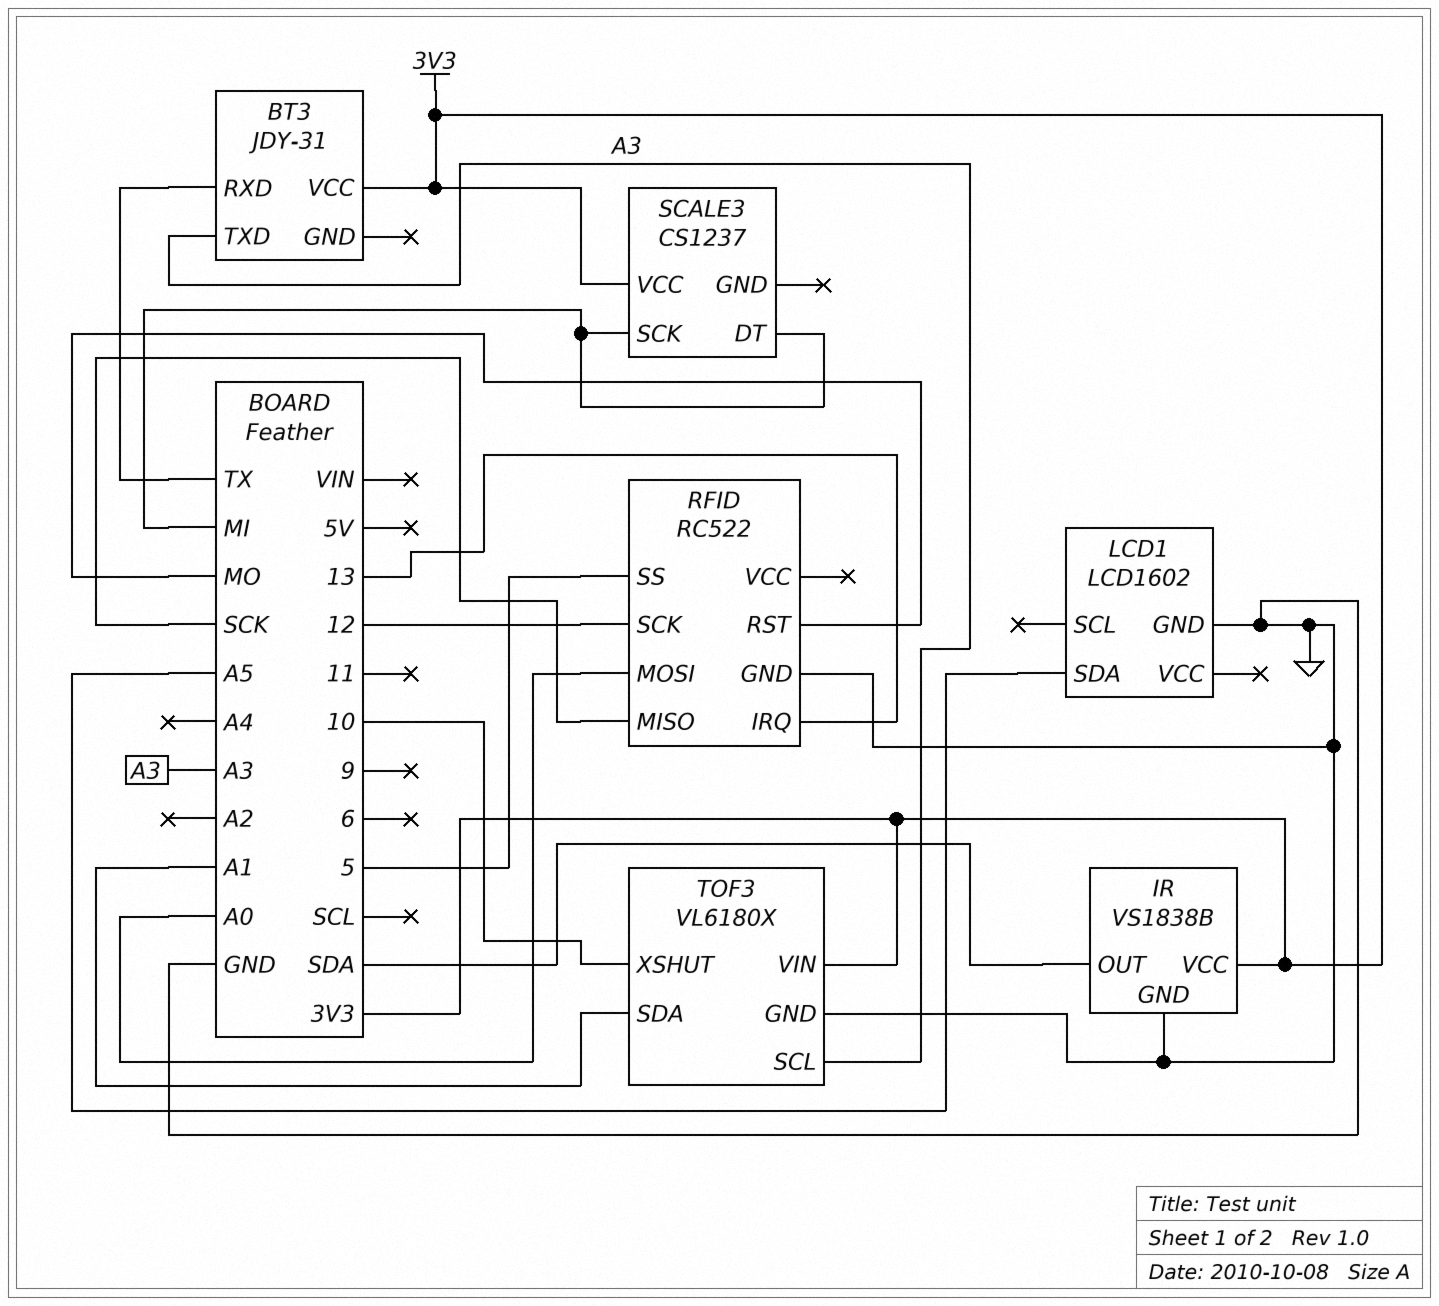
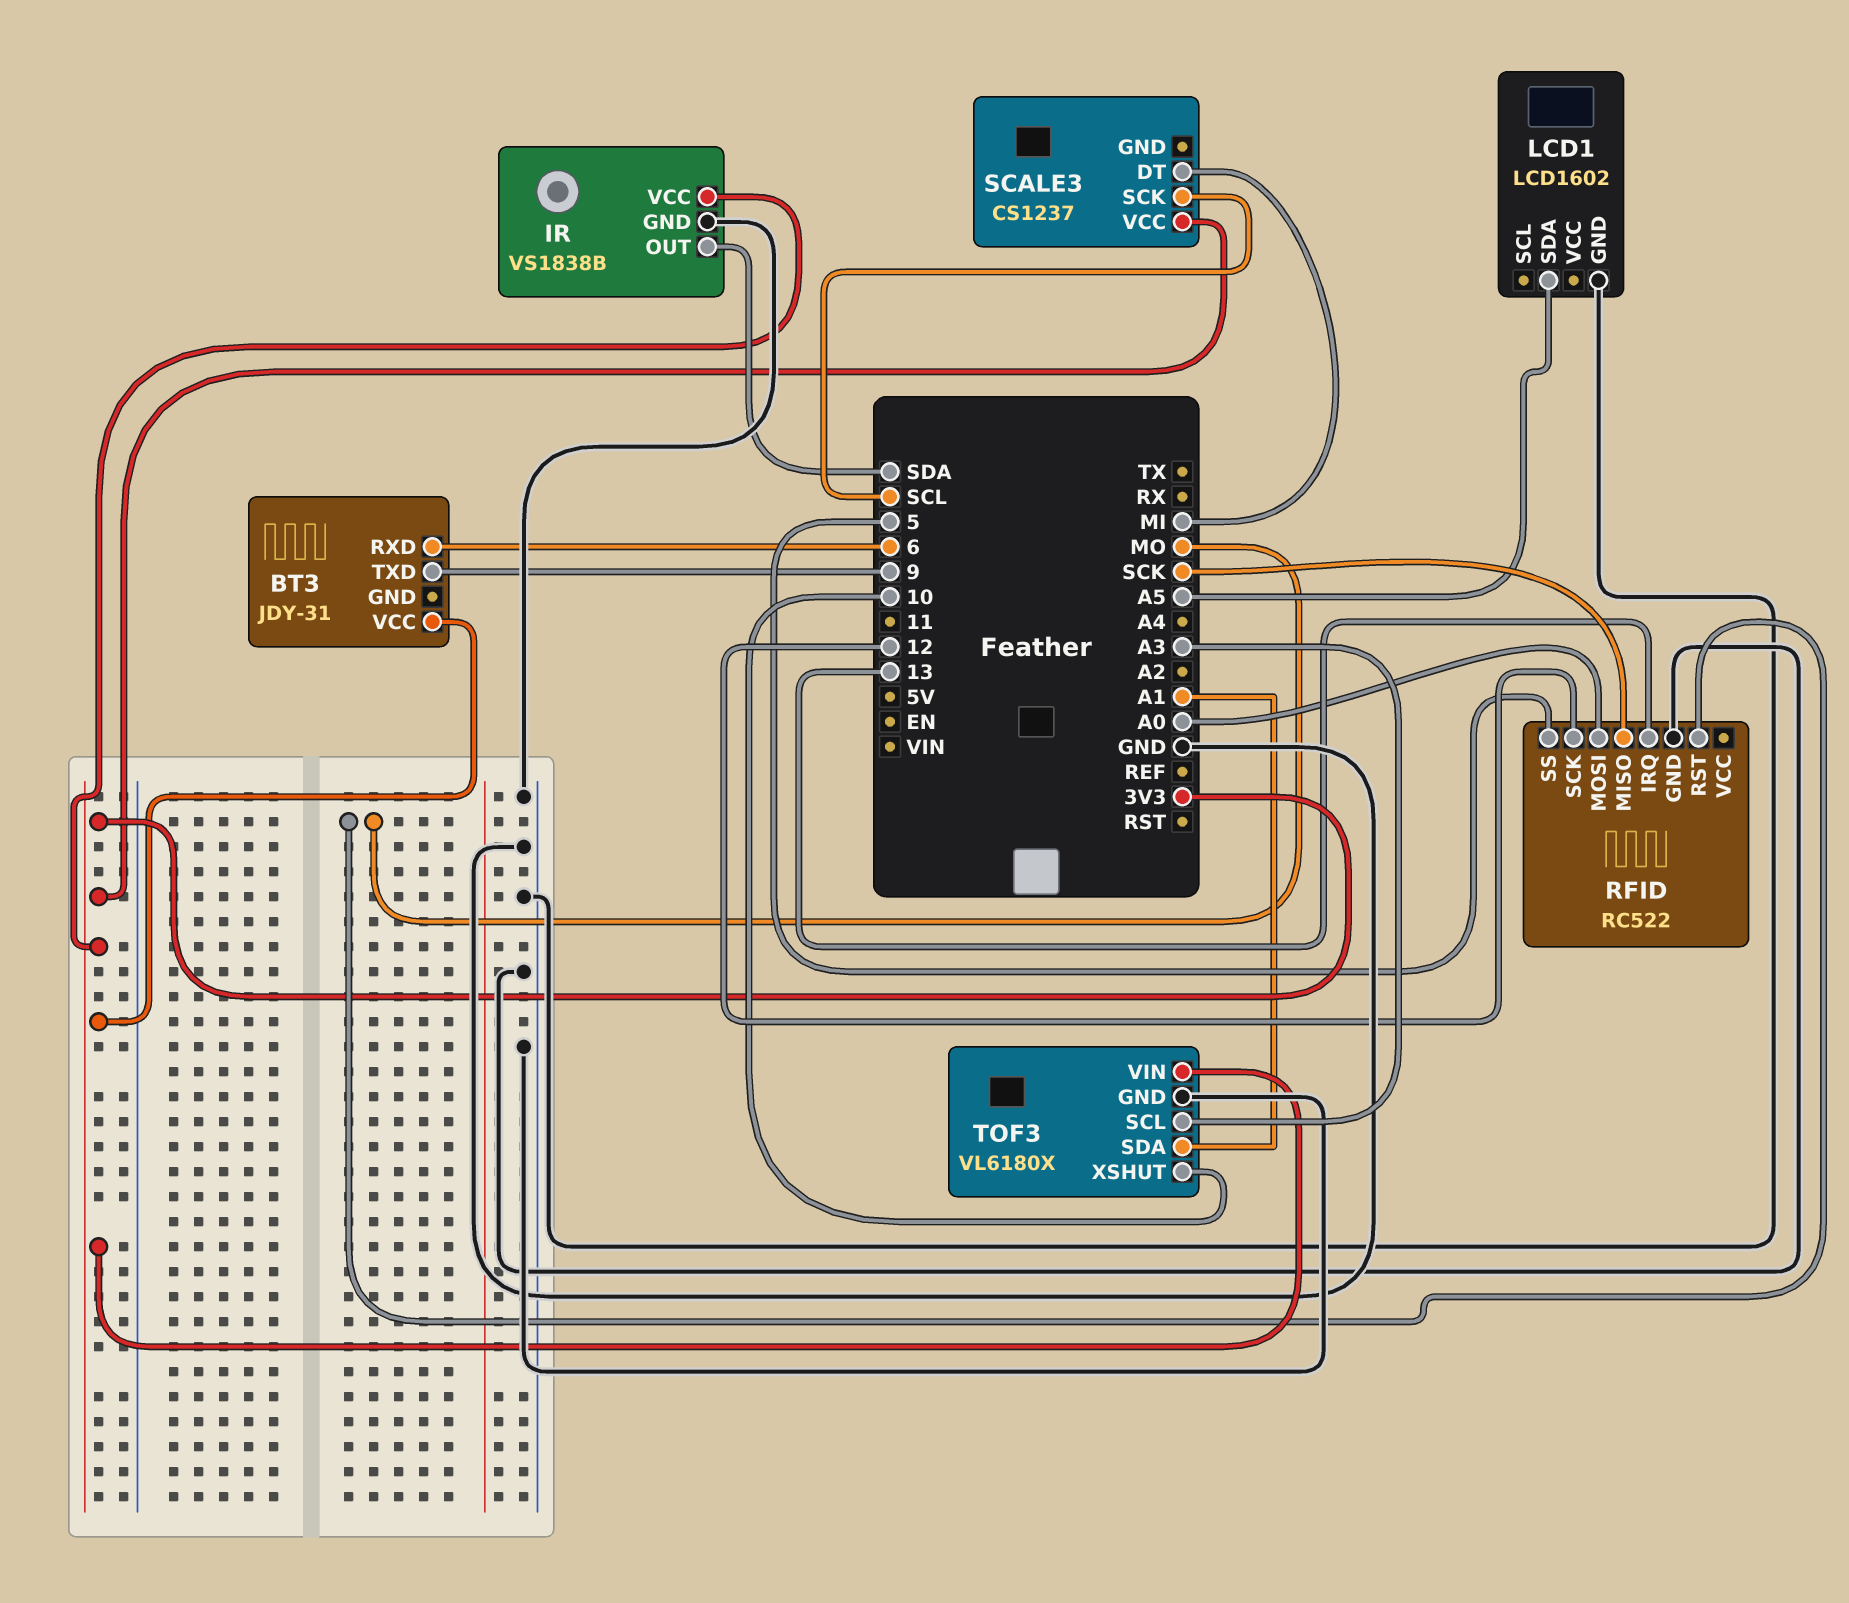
BT3 pin RXD: TX -> 6
BT3 pin TXD: A3 -> 9
SCALE3 pin SCK: MI -> SCL

